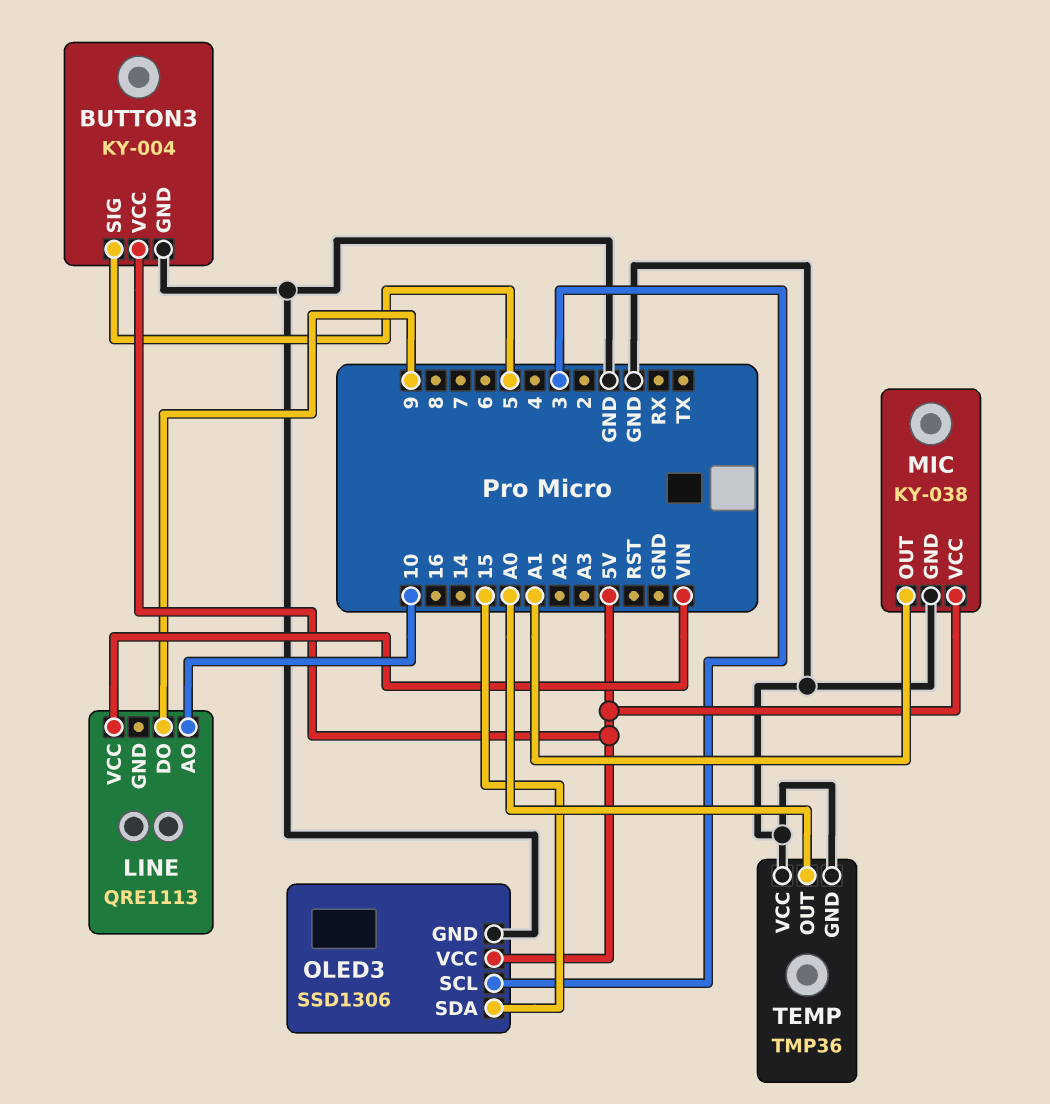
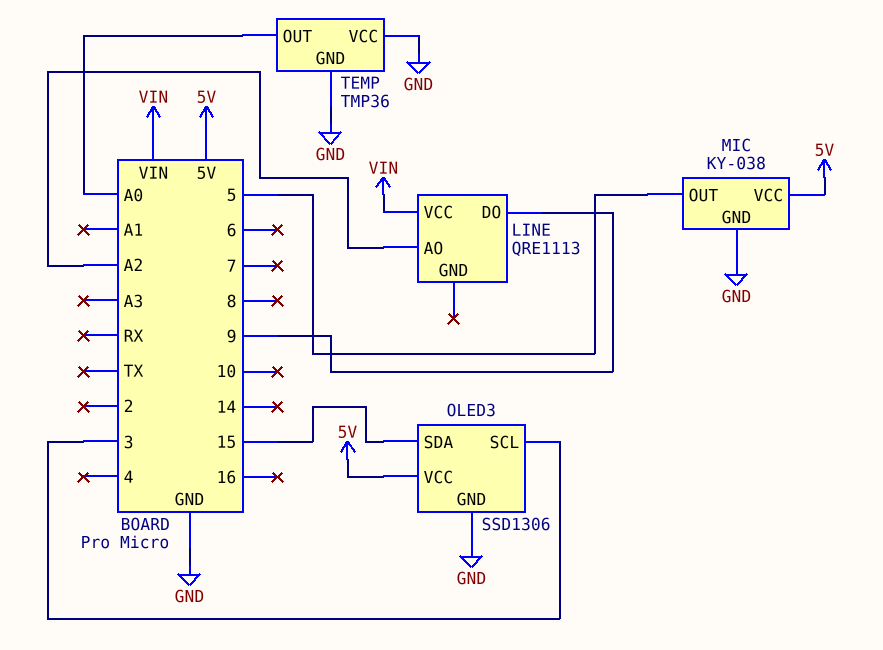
BUTTON3: KY-004 -> none
BUTTON3 pin GND: GND -> none
BUTTON3 pin SIG: 5 -> none
BUTTON3 pin VCC: 5V -> none
LINE pin AO: 10 -> A2
MIC pin OUT: A1 -> 5

